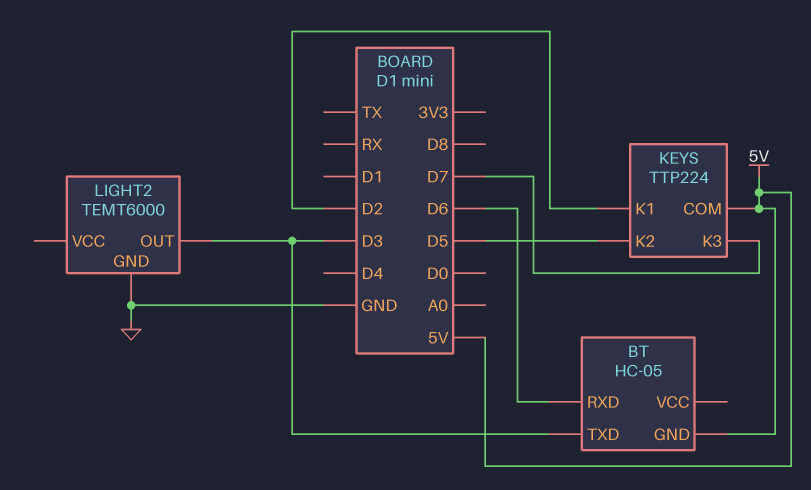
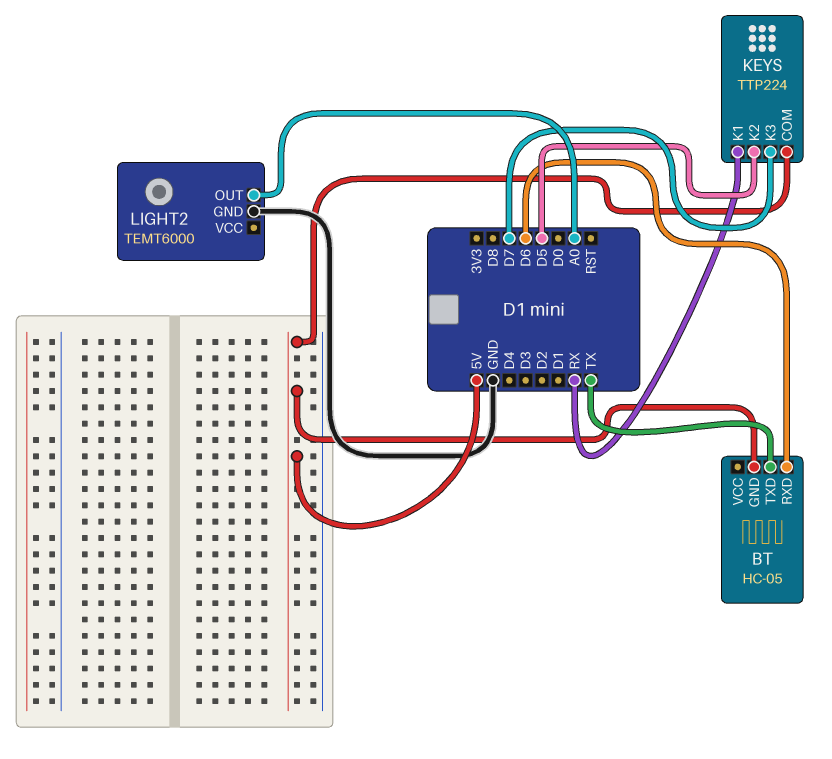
BT pin TXD: D3 -> TX
KEYS pin K1: D2 -> RX
LIGHT2 pin OUT: D3 -> A0

